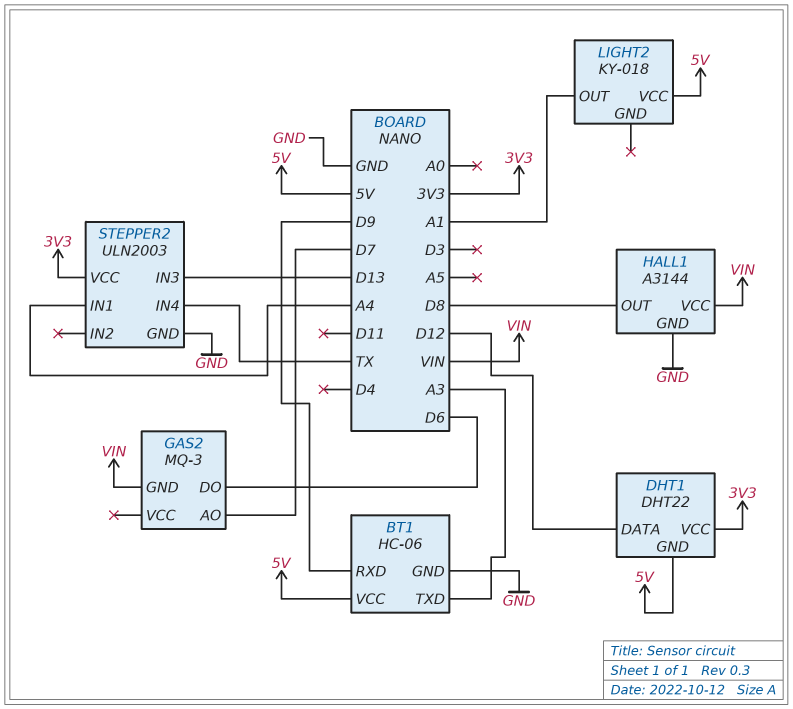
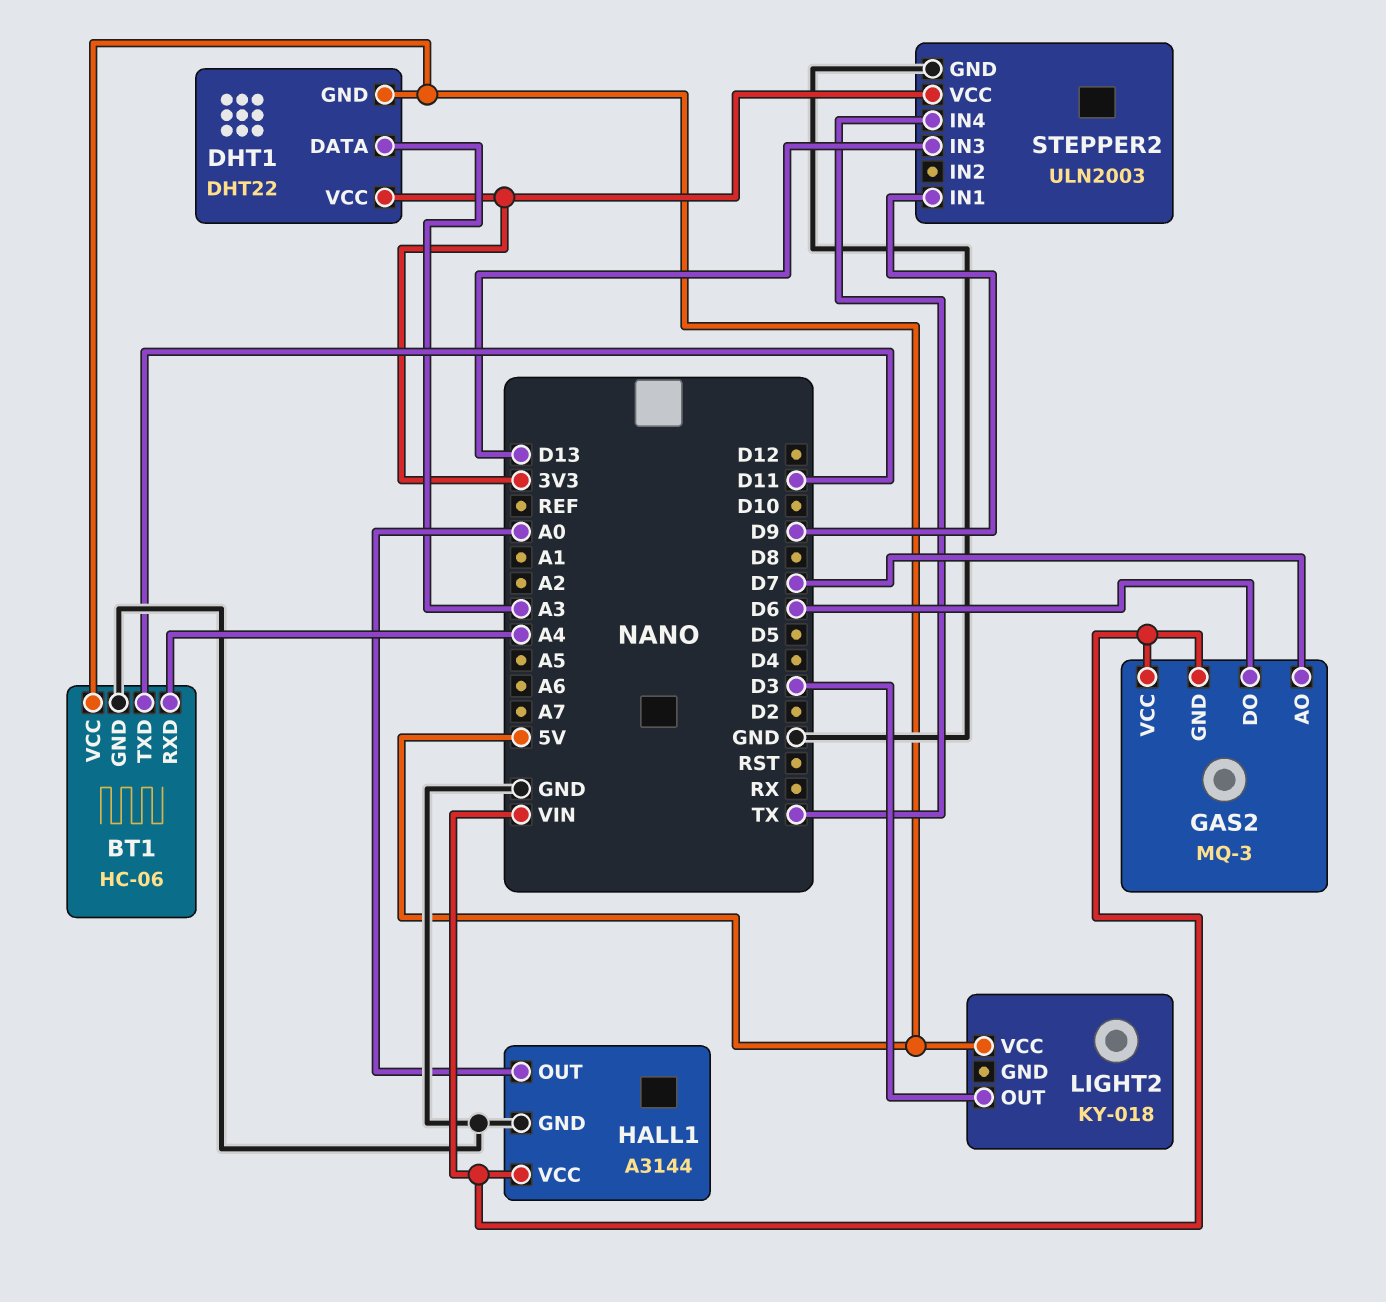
BT1 pin RXD: D9 -> A4
BT1 pin TXD: A3 -> D11
DHT1 pin DATA: D12 -> A3
GAS2 pin VCC: none -> VIN
HALL1 pin OUT: D8 -> A0
LIGHT2 pin OUT: A1 -> D3
STEPPER2 pin IN1: A4 -> D9

